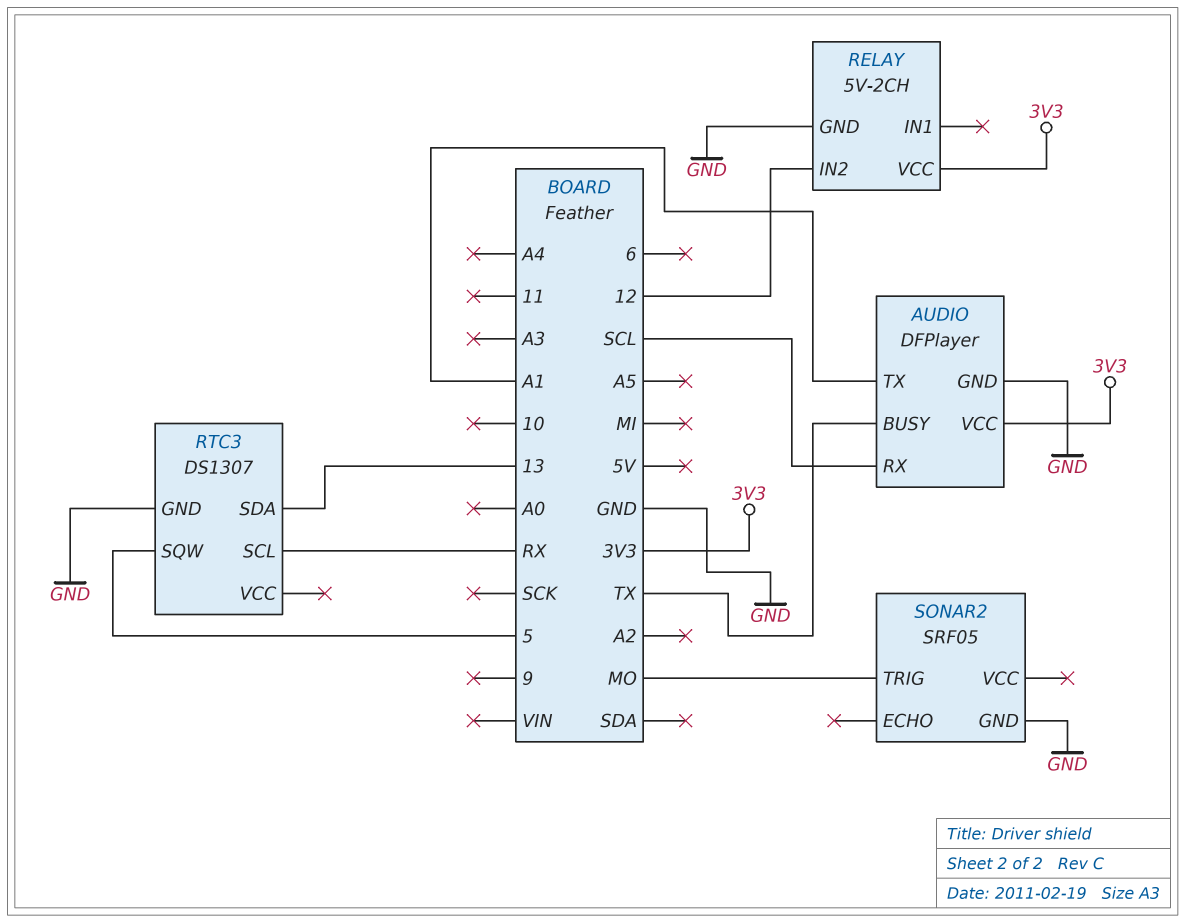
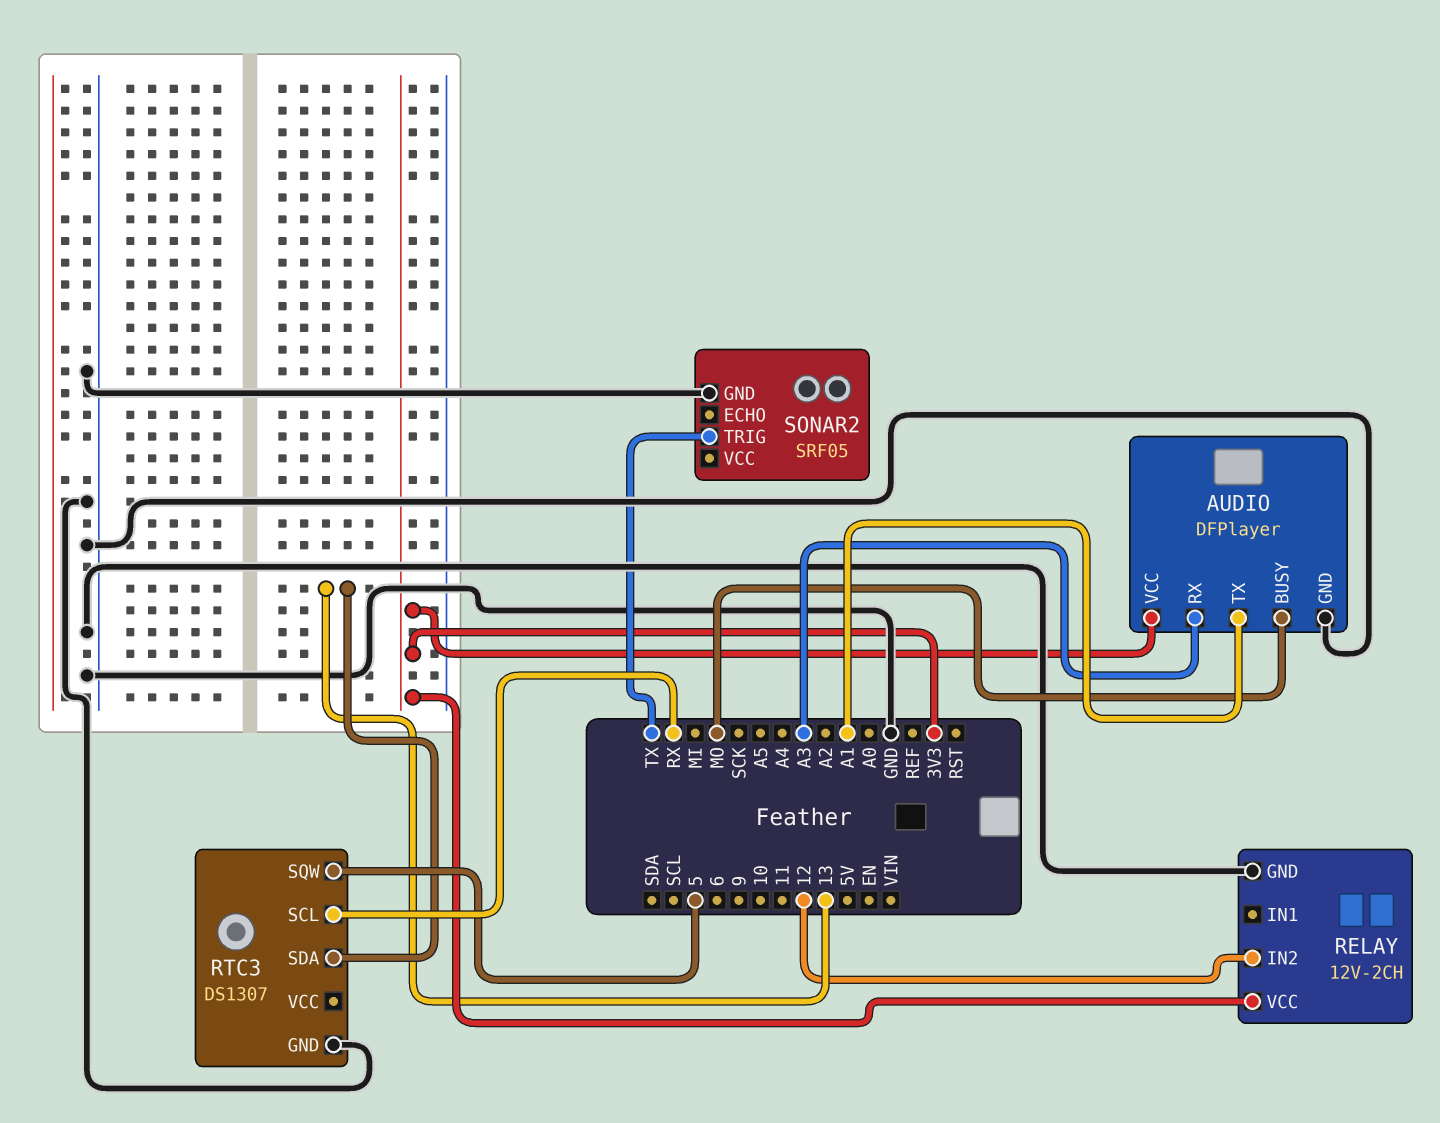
AUDIO pin BUSY: TX -> MO
AUDIO pin RX: SCL -> A3
RELAY: 5V-2CH -> 12V-2CH
SONAR2 pin TRIG: MO -> TX

